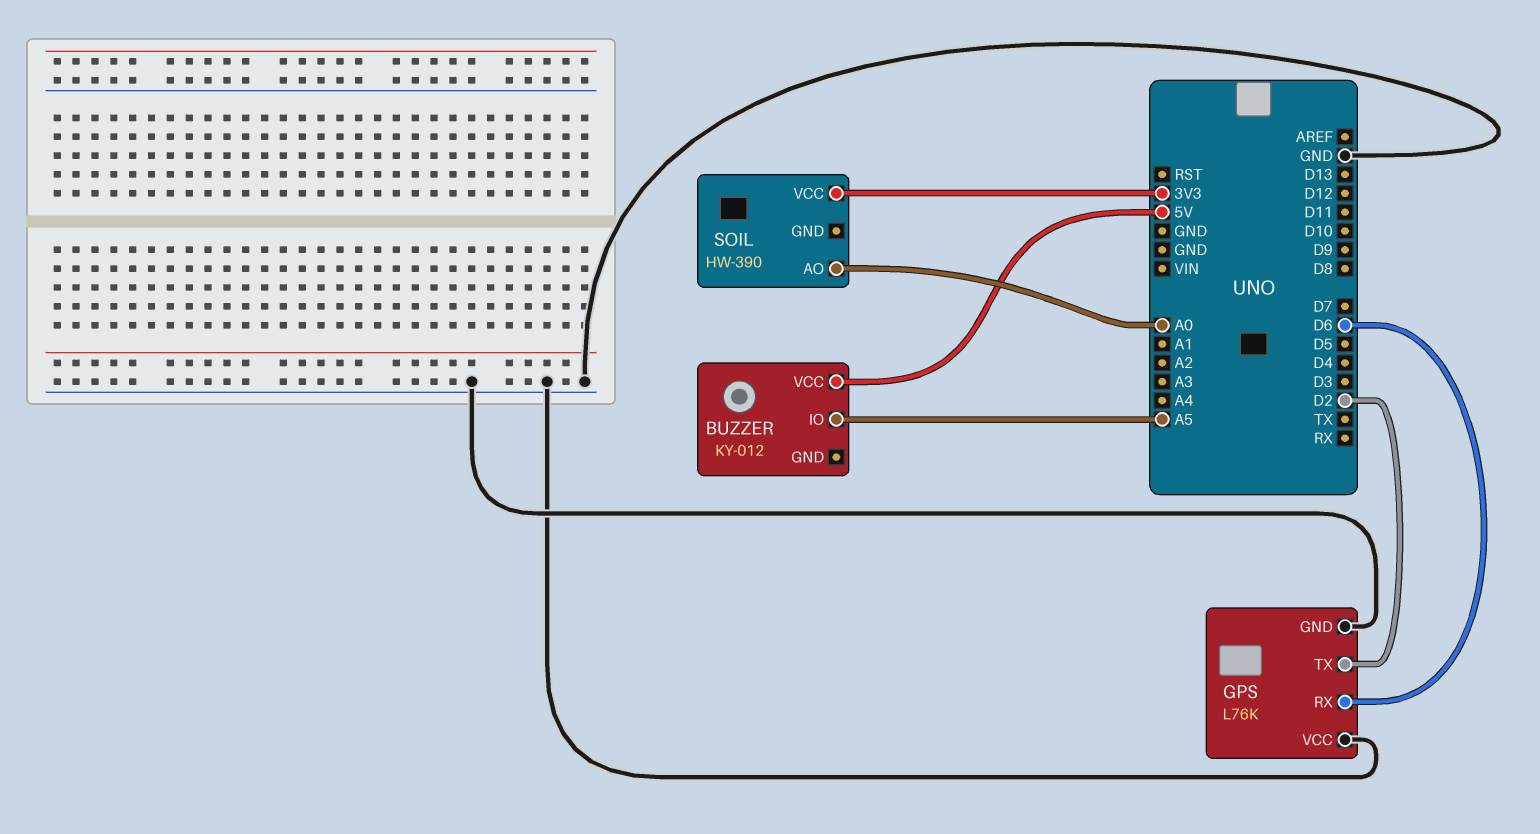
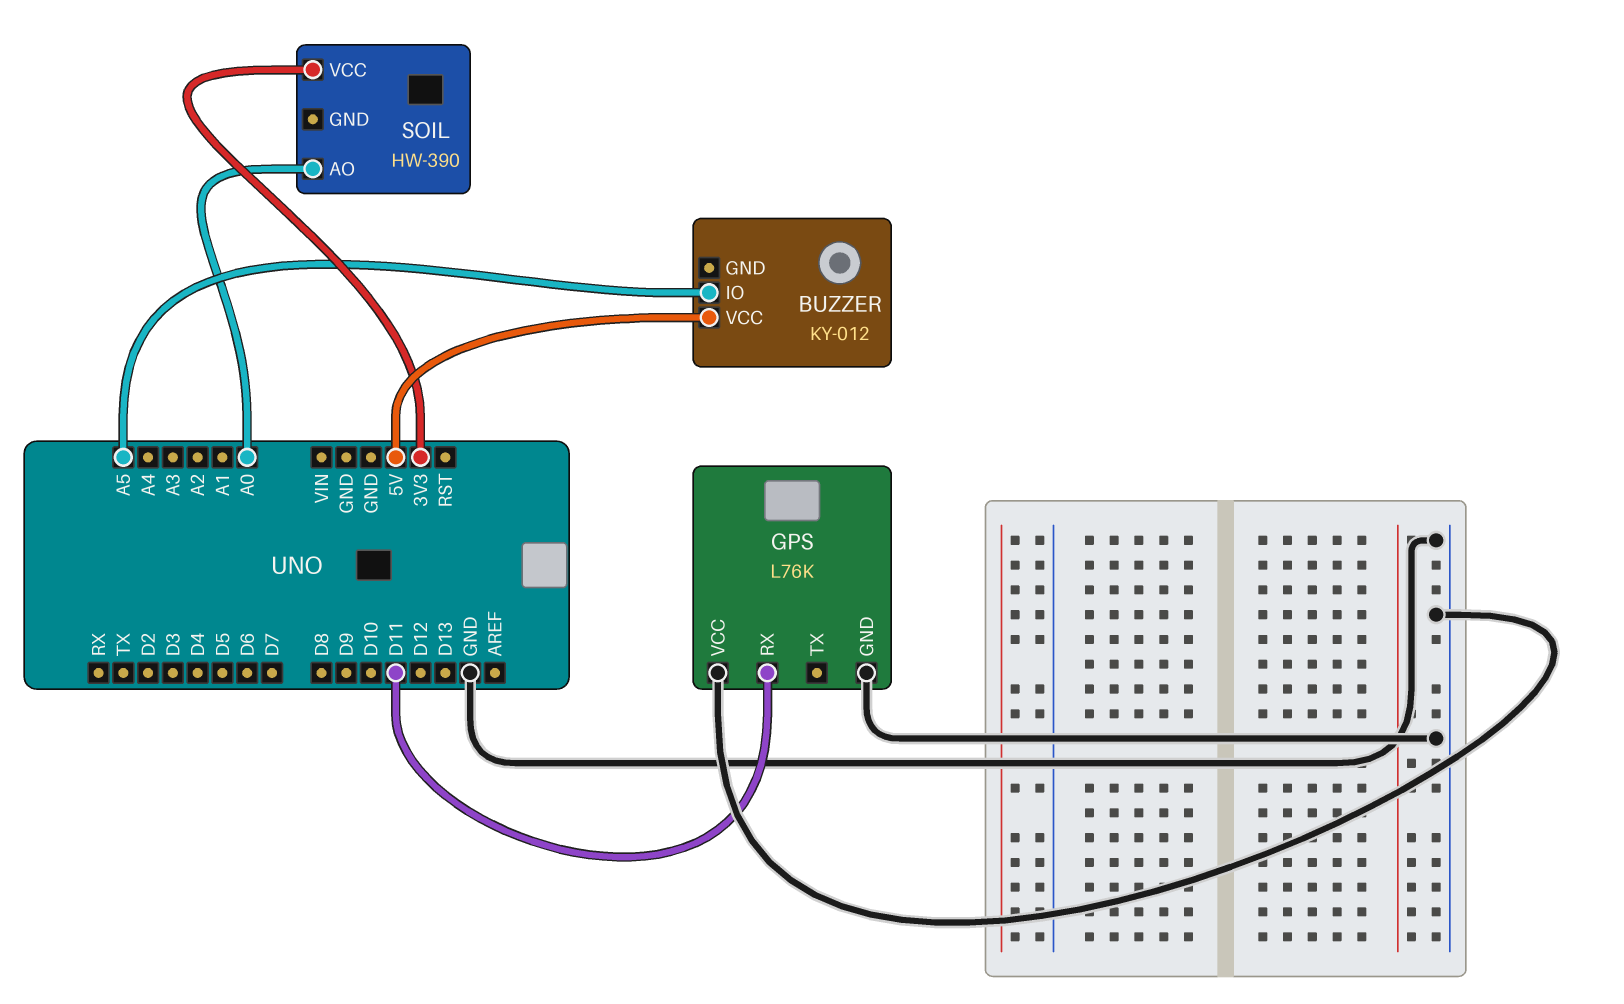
GPS pin RX: D6 -> D11
GPS pin TX: D2 -> none

